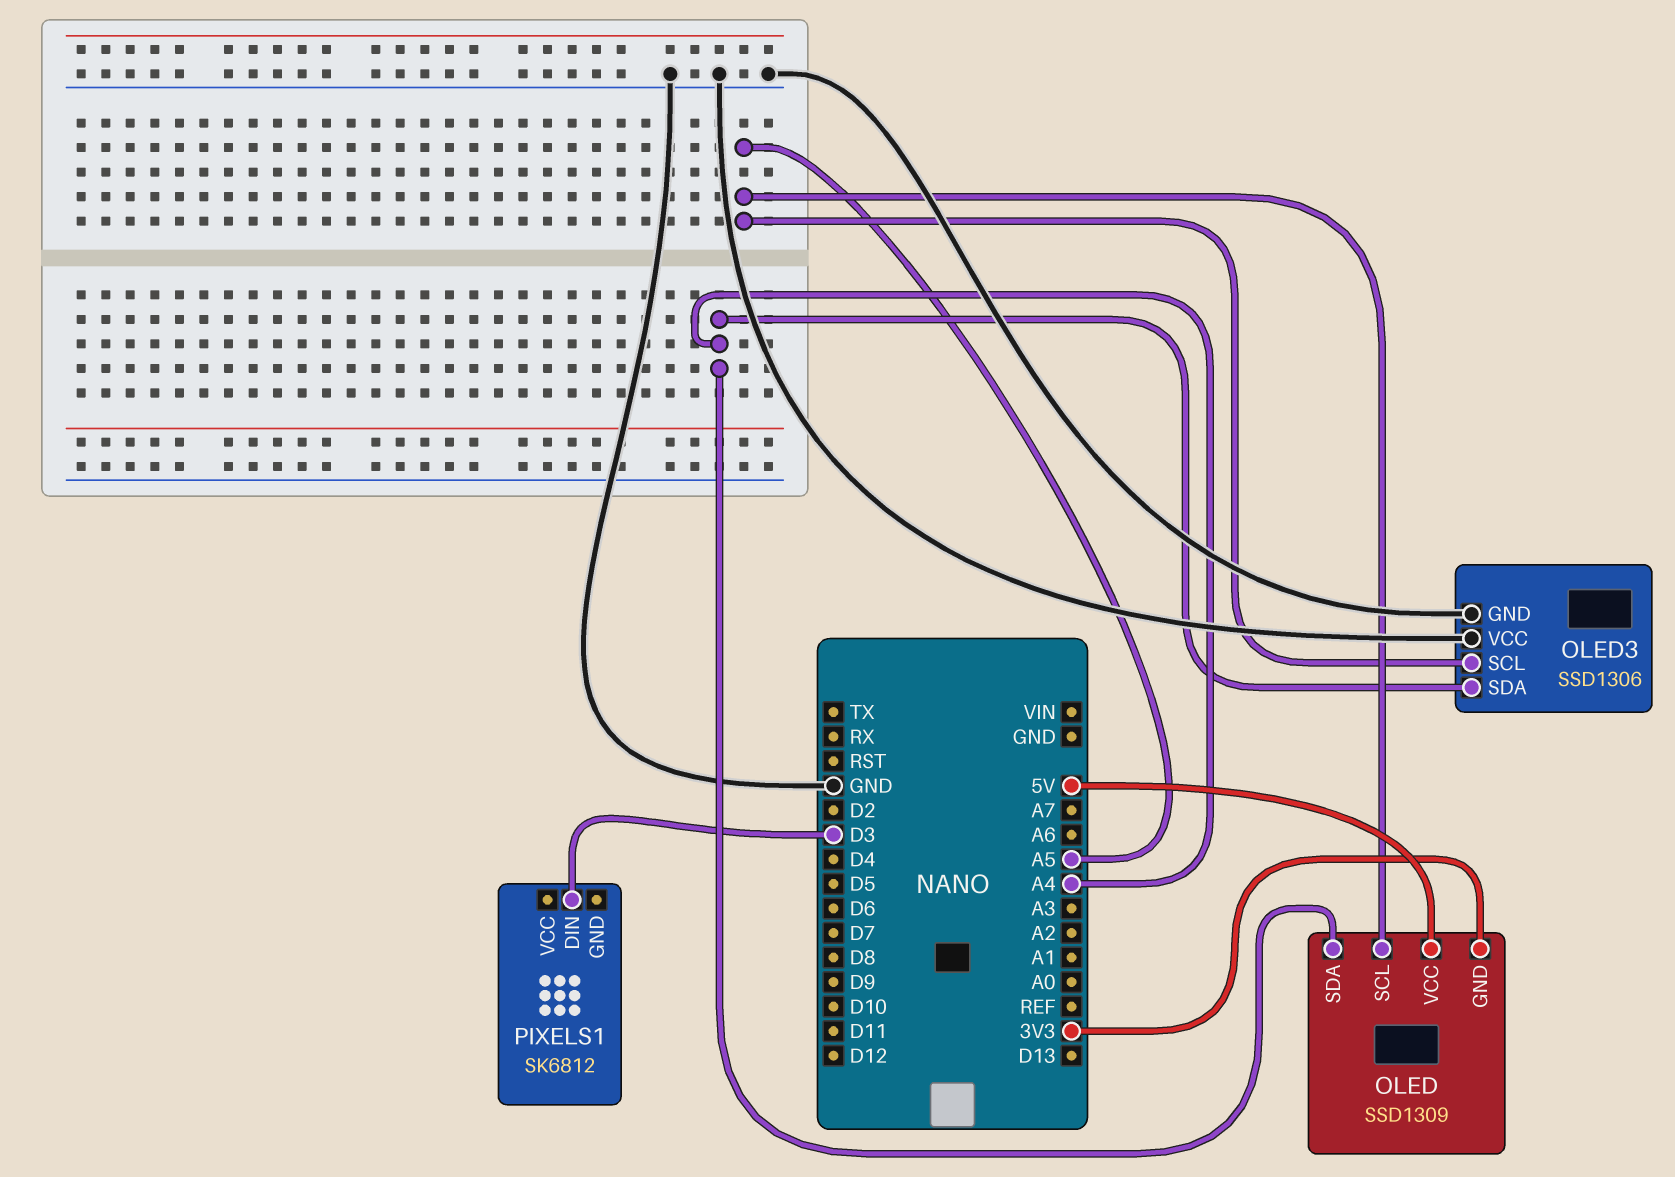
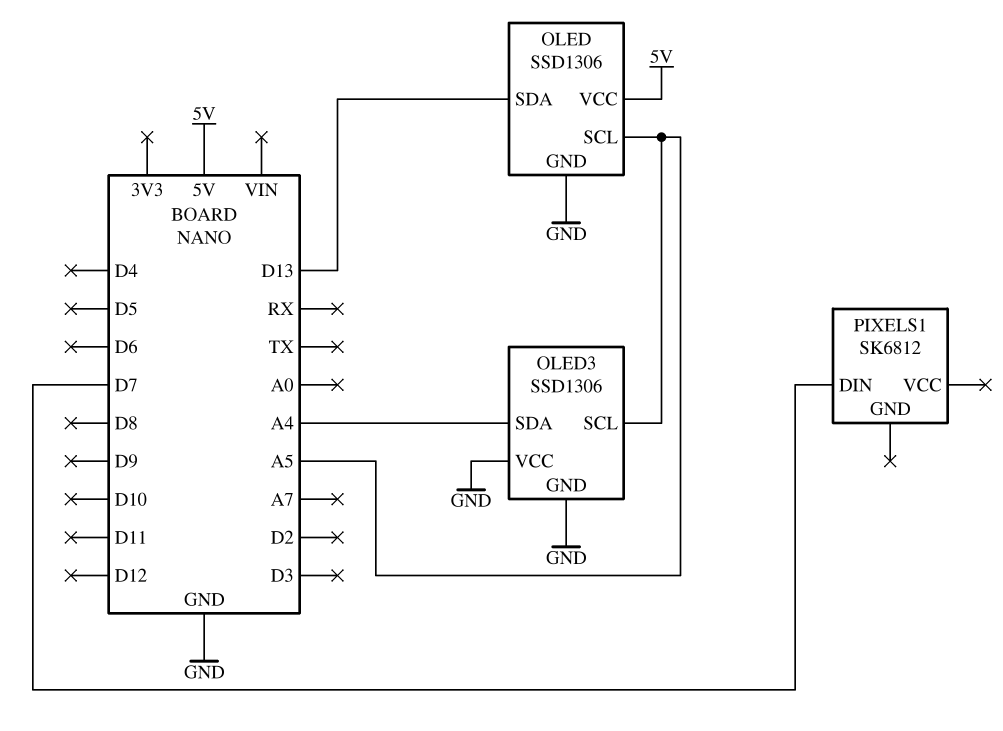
OLED: SSD1309 -> SSD1306
OLED pin GND: 3V3 -> GND
OLED pin SDA: A4 -> D13
PIXELS1 pin DIN: D3 -> D7

